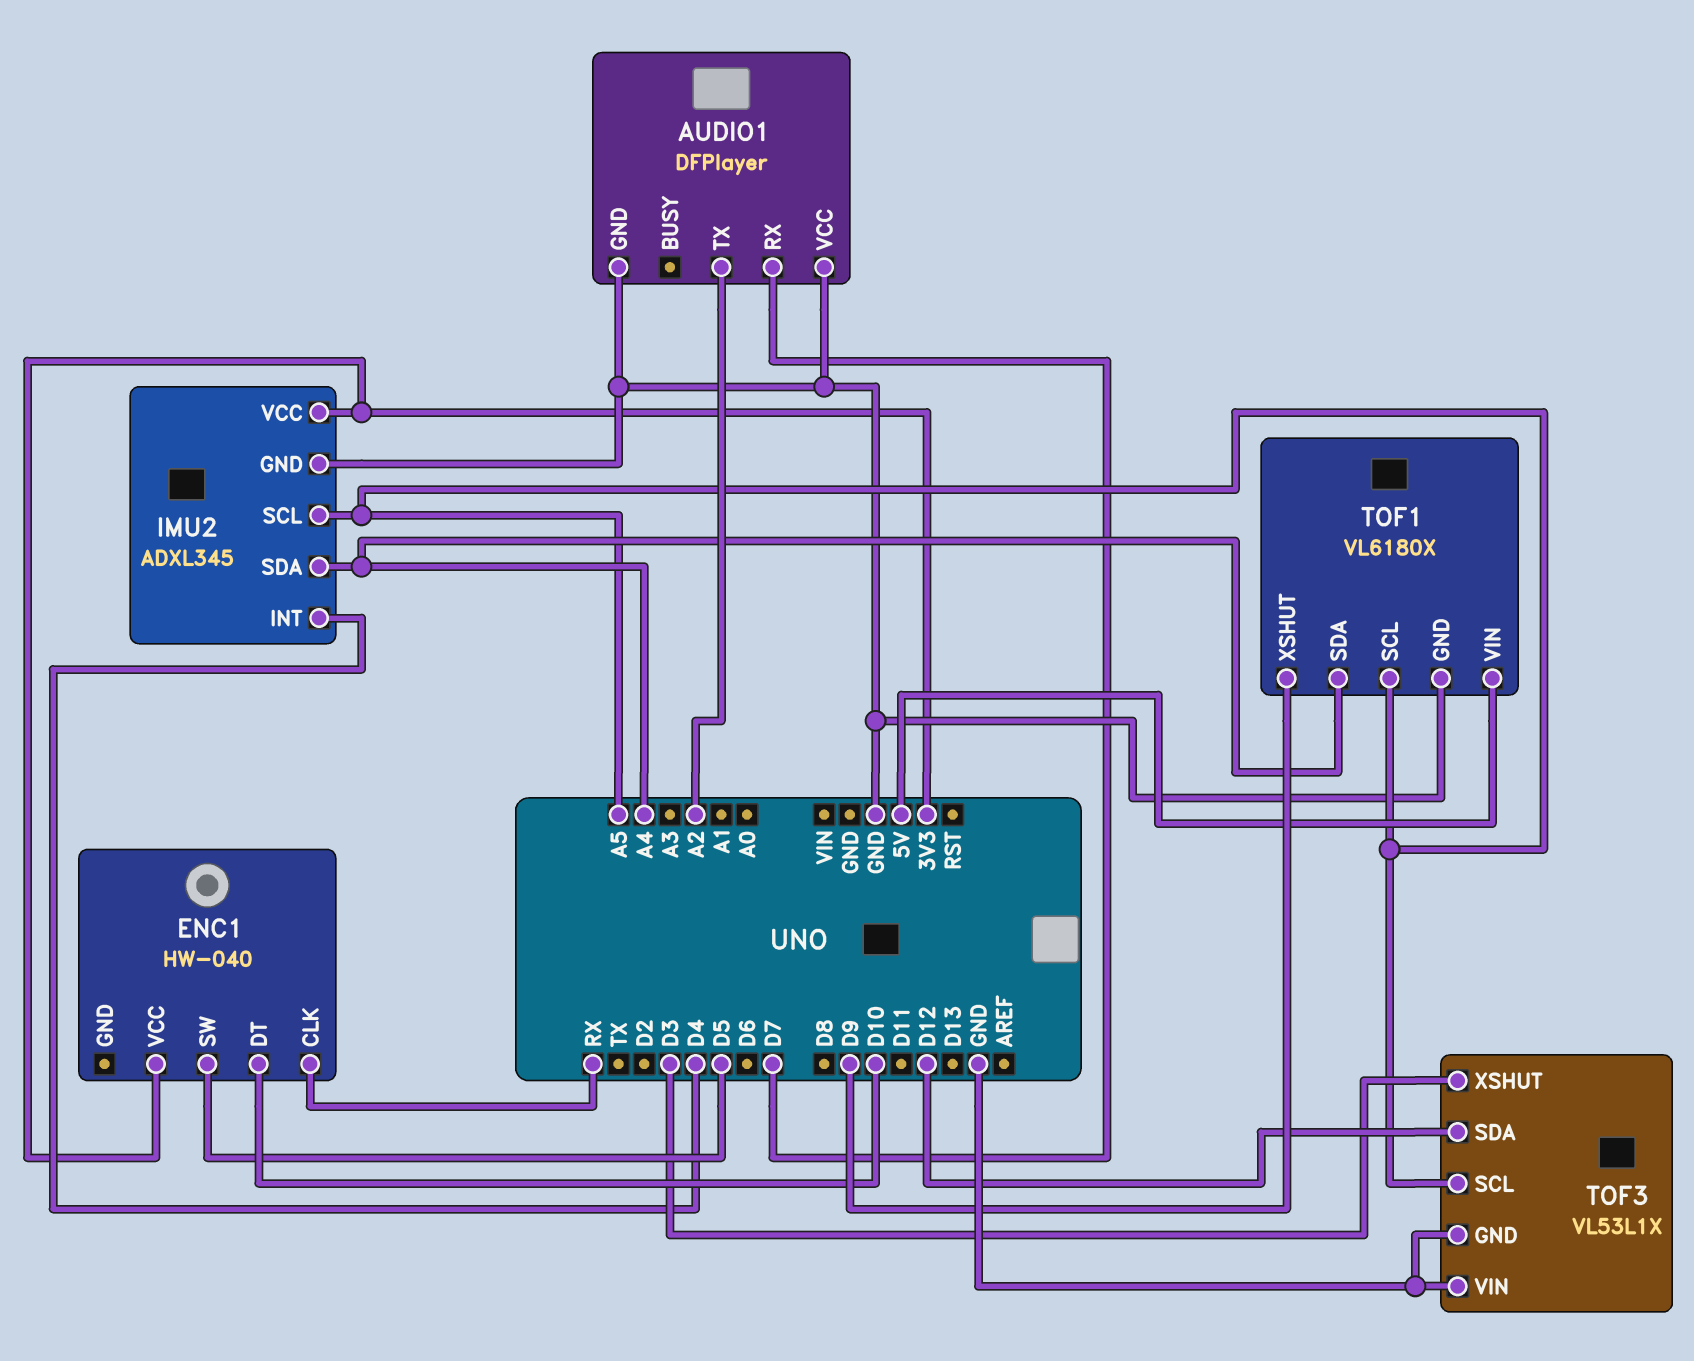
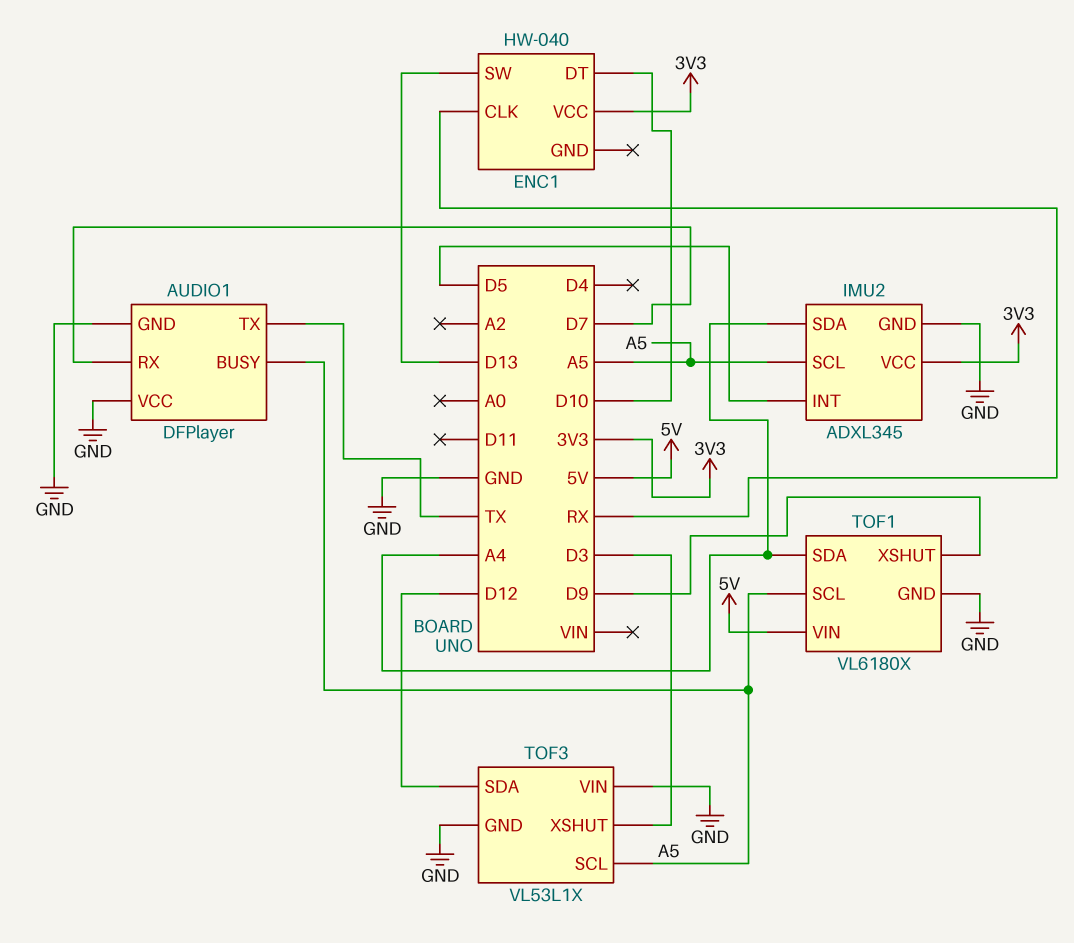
AUDIO1 pin BUSY: none -> A5
AUDIO1 pin TX: A2 -> TX
ENC1 pin SW: D5 -> D13
IMU2 pin INT: D4 -> D5

